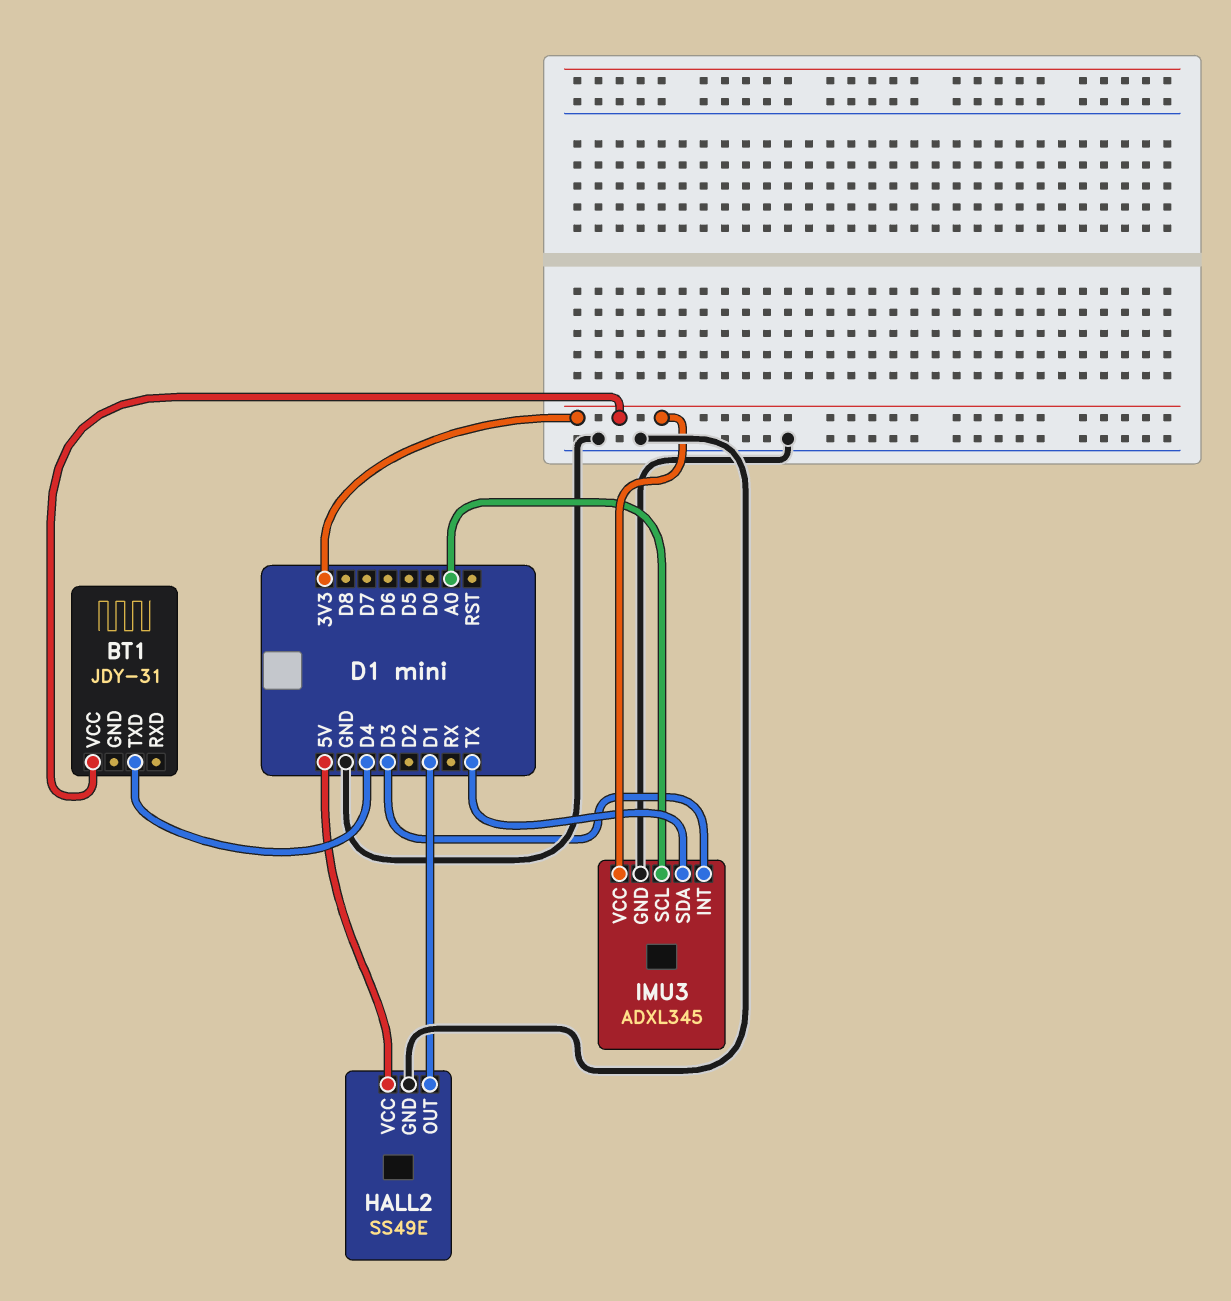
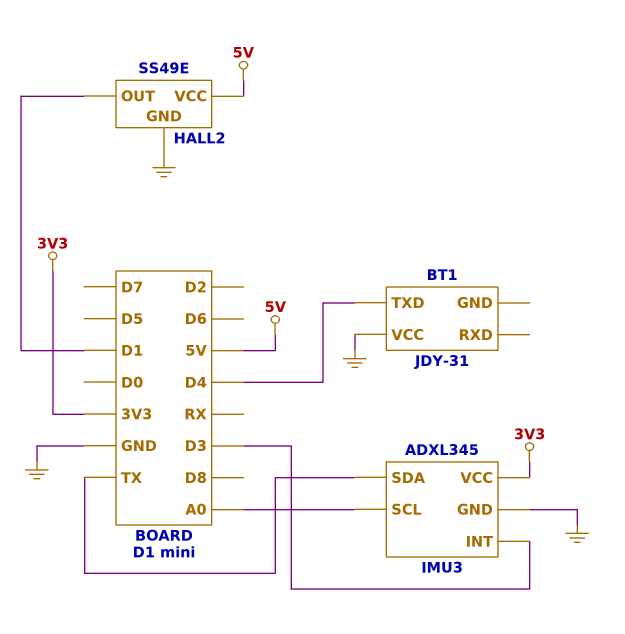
BT1 pin VCC: 3V3 -> GND

